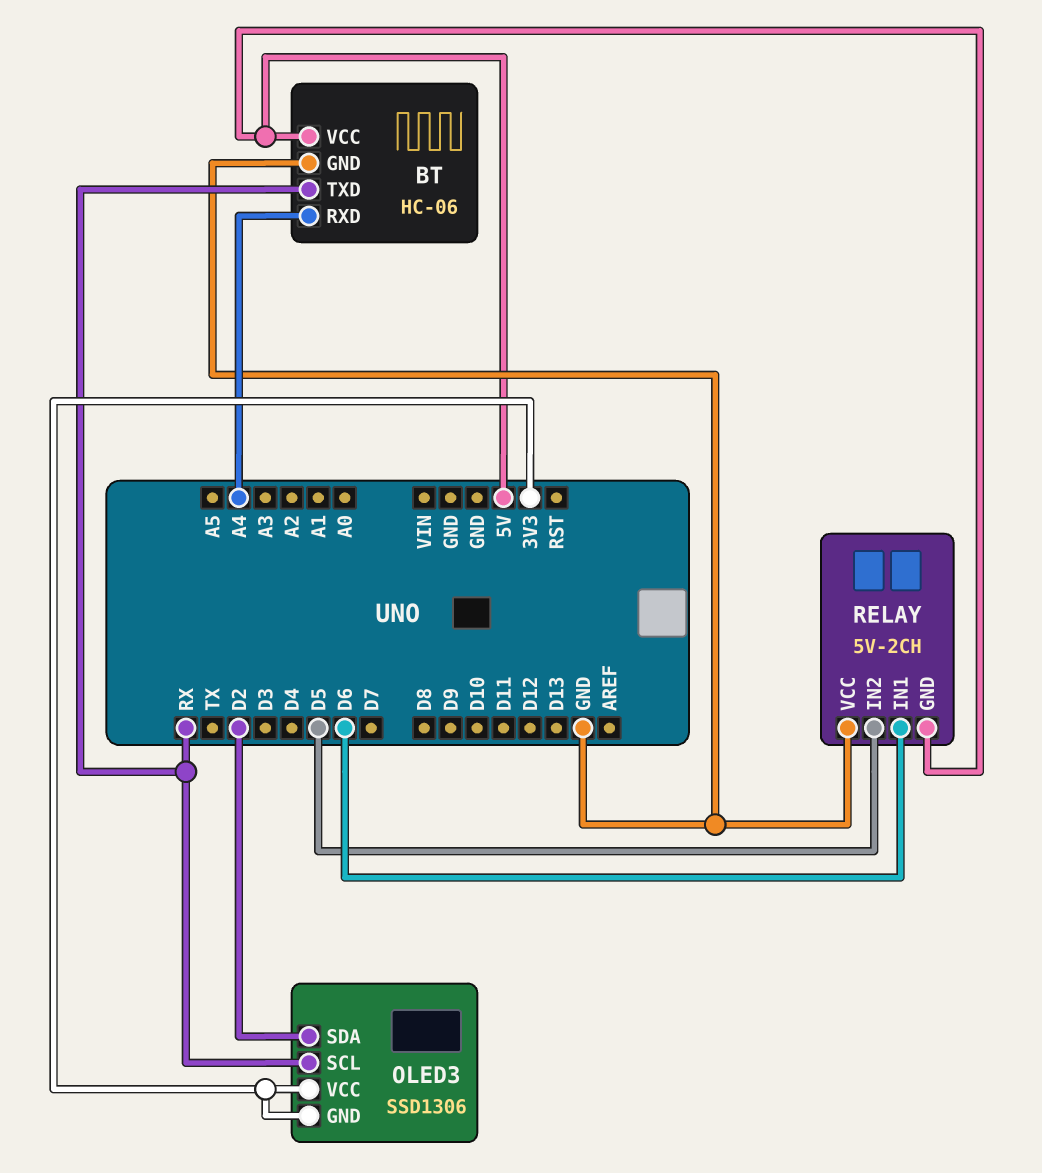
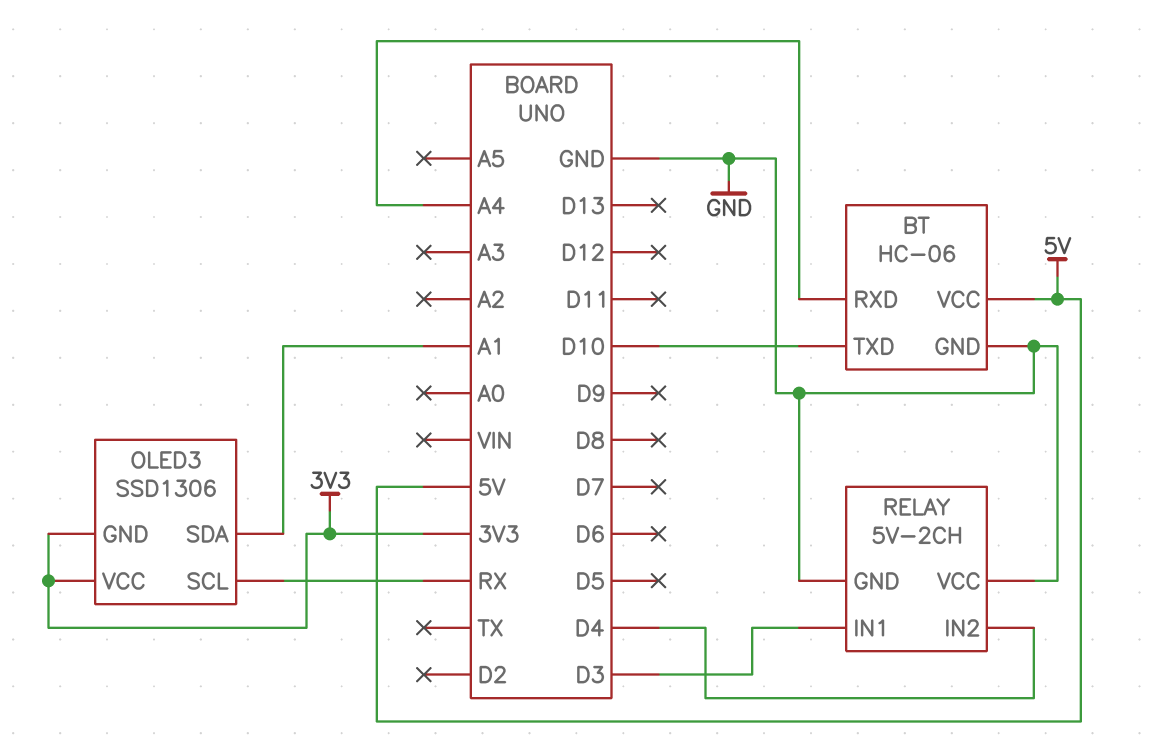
BT pin TXD: RX -> D10
OLED3 pin SDA: D2 -> A1
RELAY pin GND: 5V -> GND
RELAY pin IN1: D6 -> D3
RELAY pin IN2: D5 -> D4

